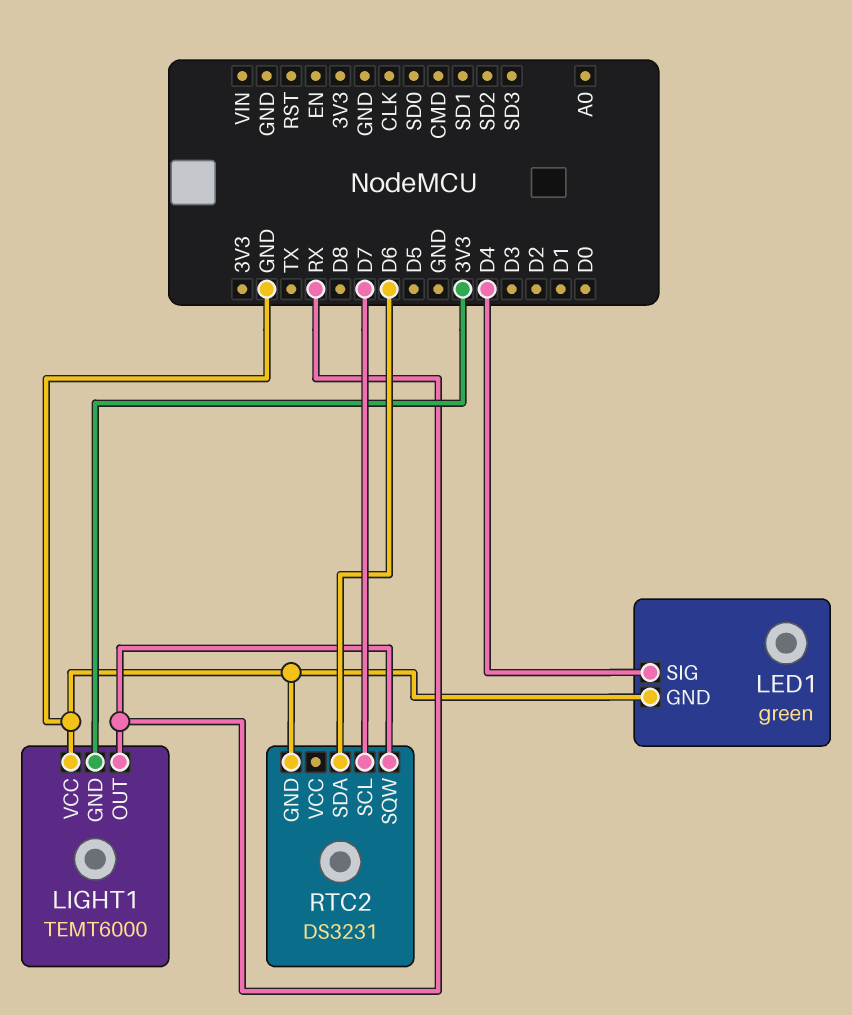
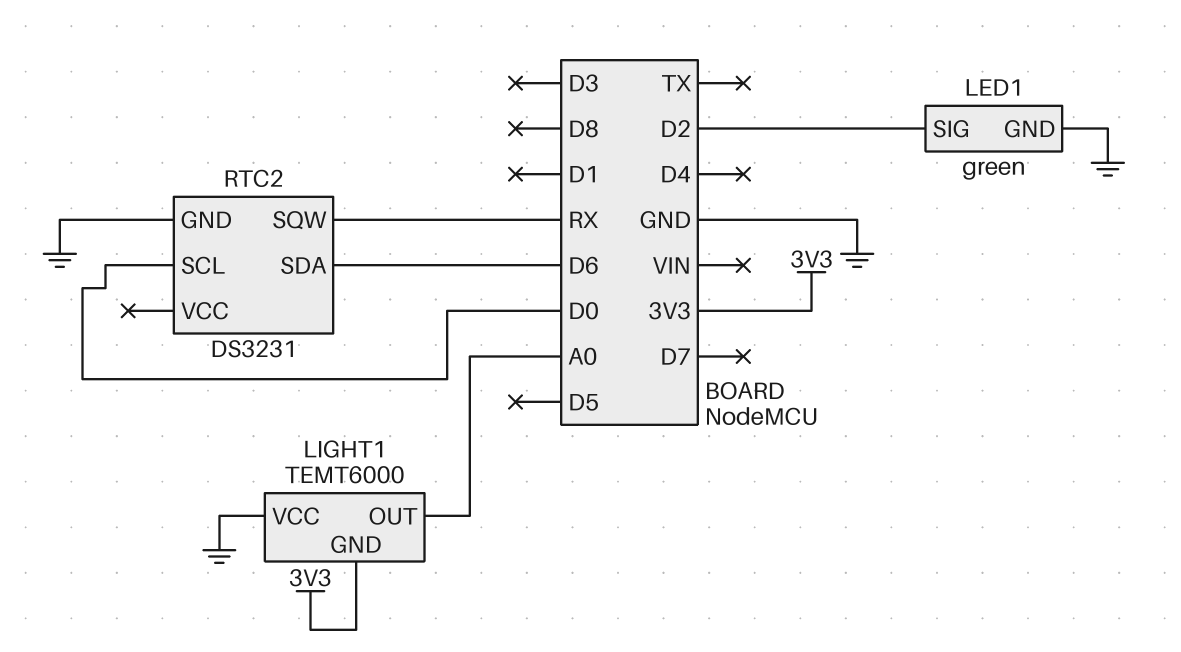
LED1 pin SIG: D4 -> D2
LIGHT1 pin OUT: RX -> A0
RTC2 pin SCL: D7 -> D0

